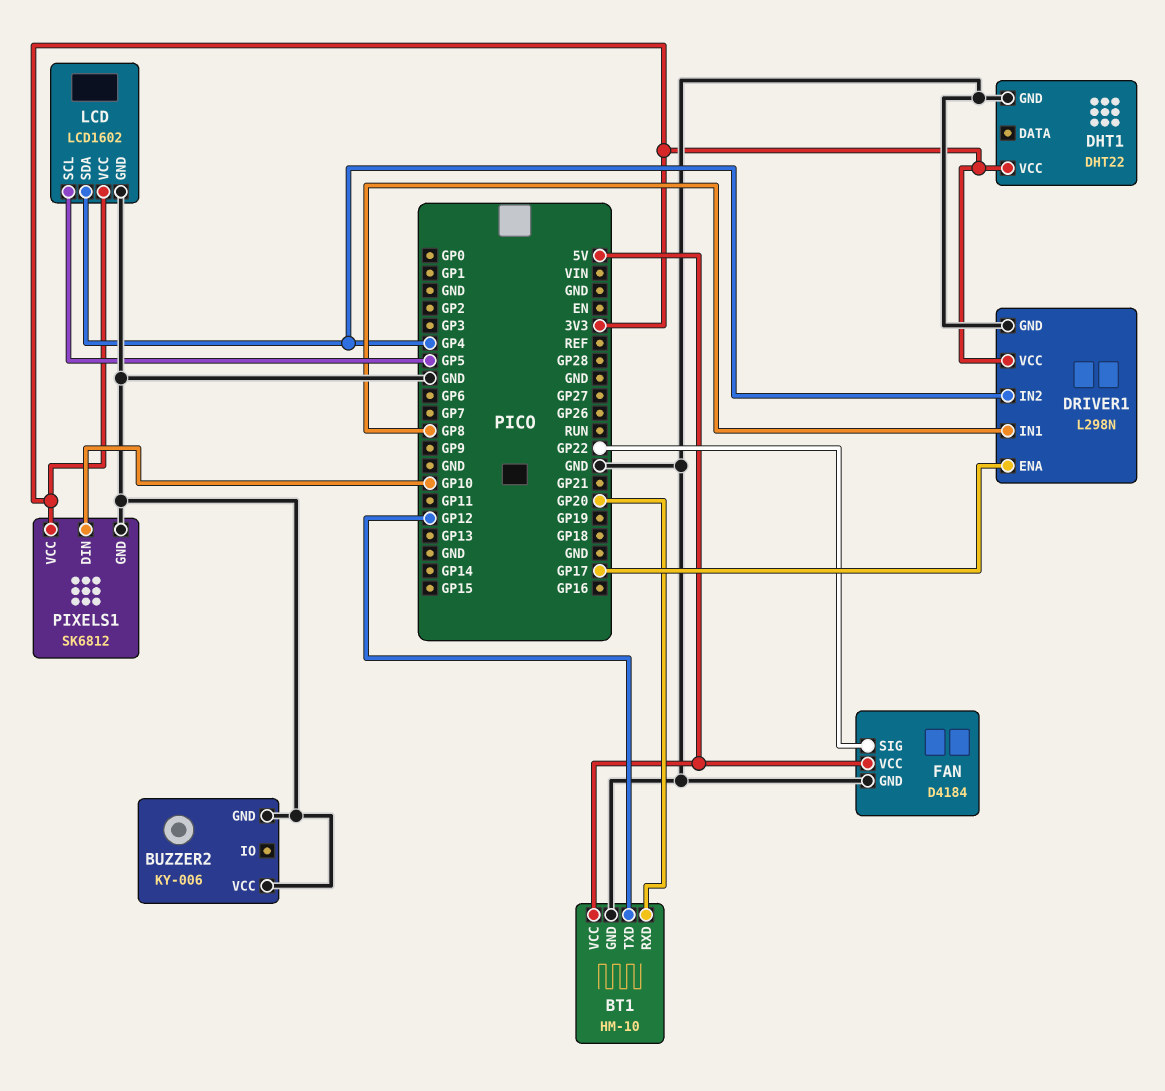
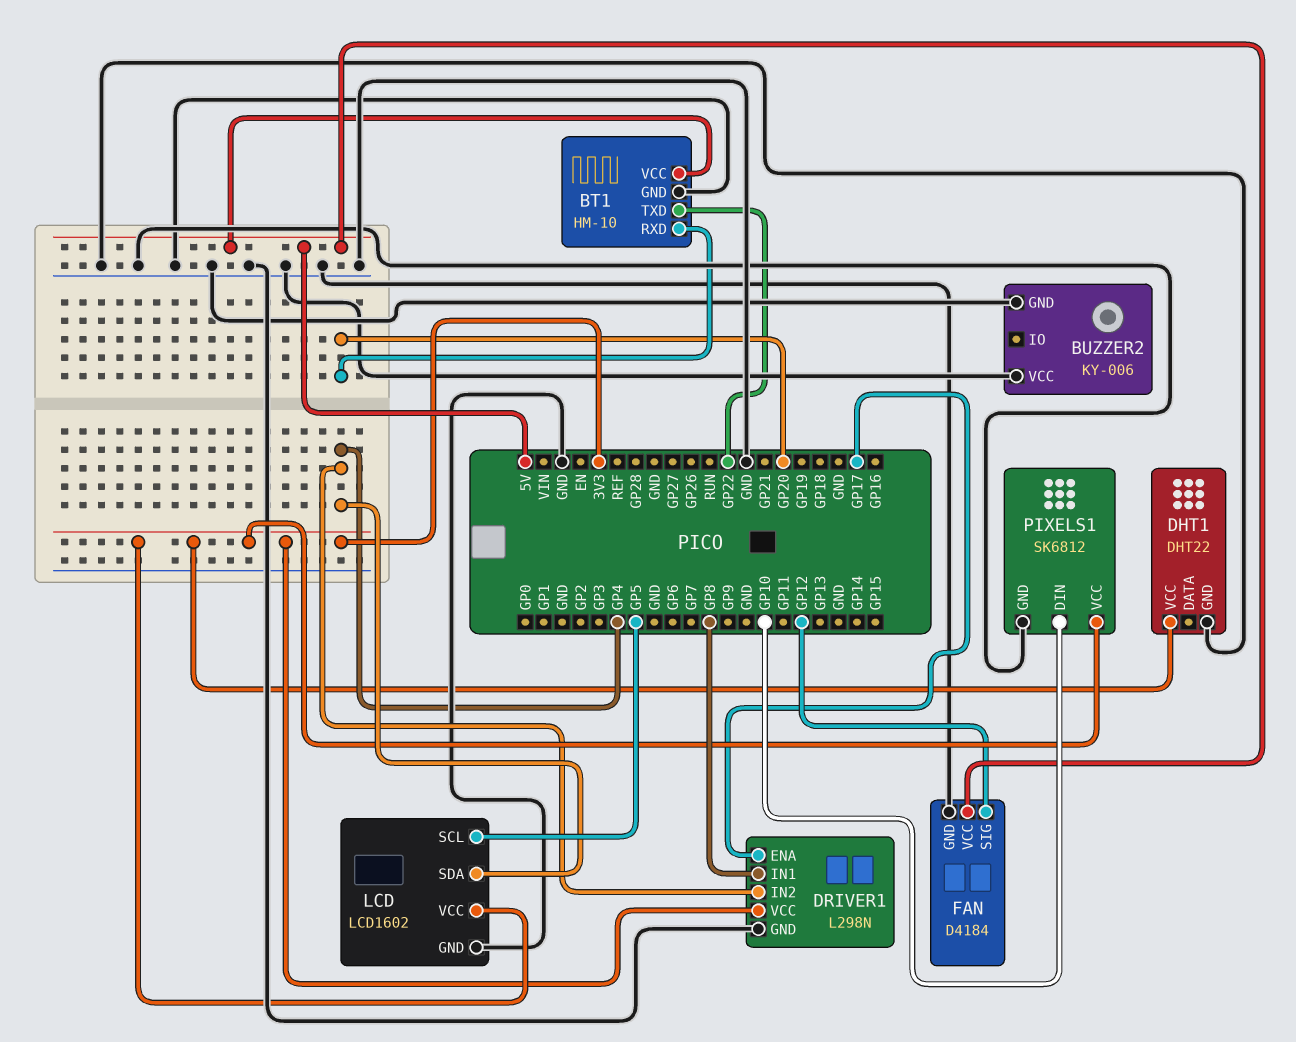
BT1 pin TXD: GP12 -> GP22
FAN pin SIG: GP22 -> GP12

